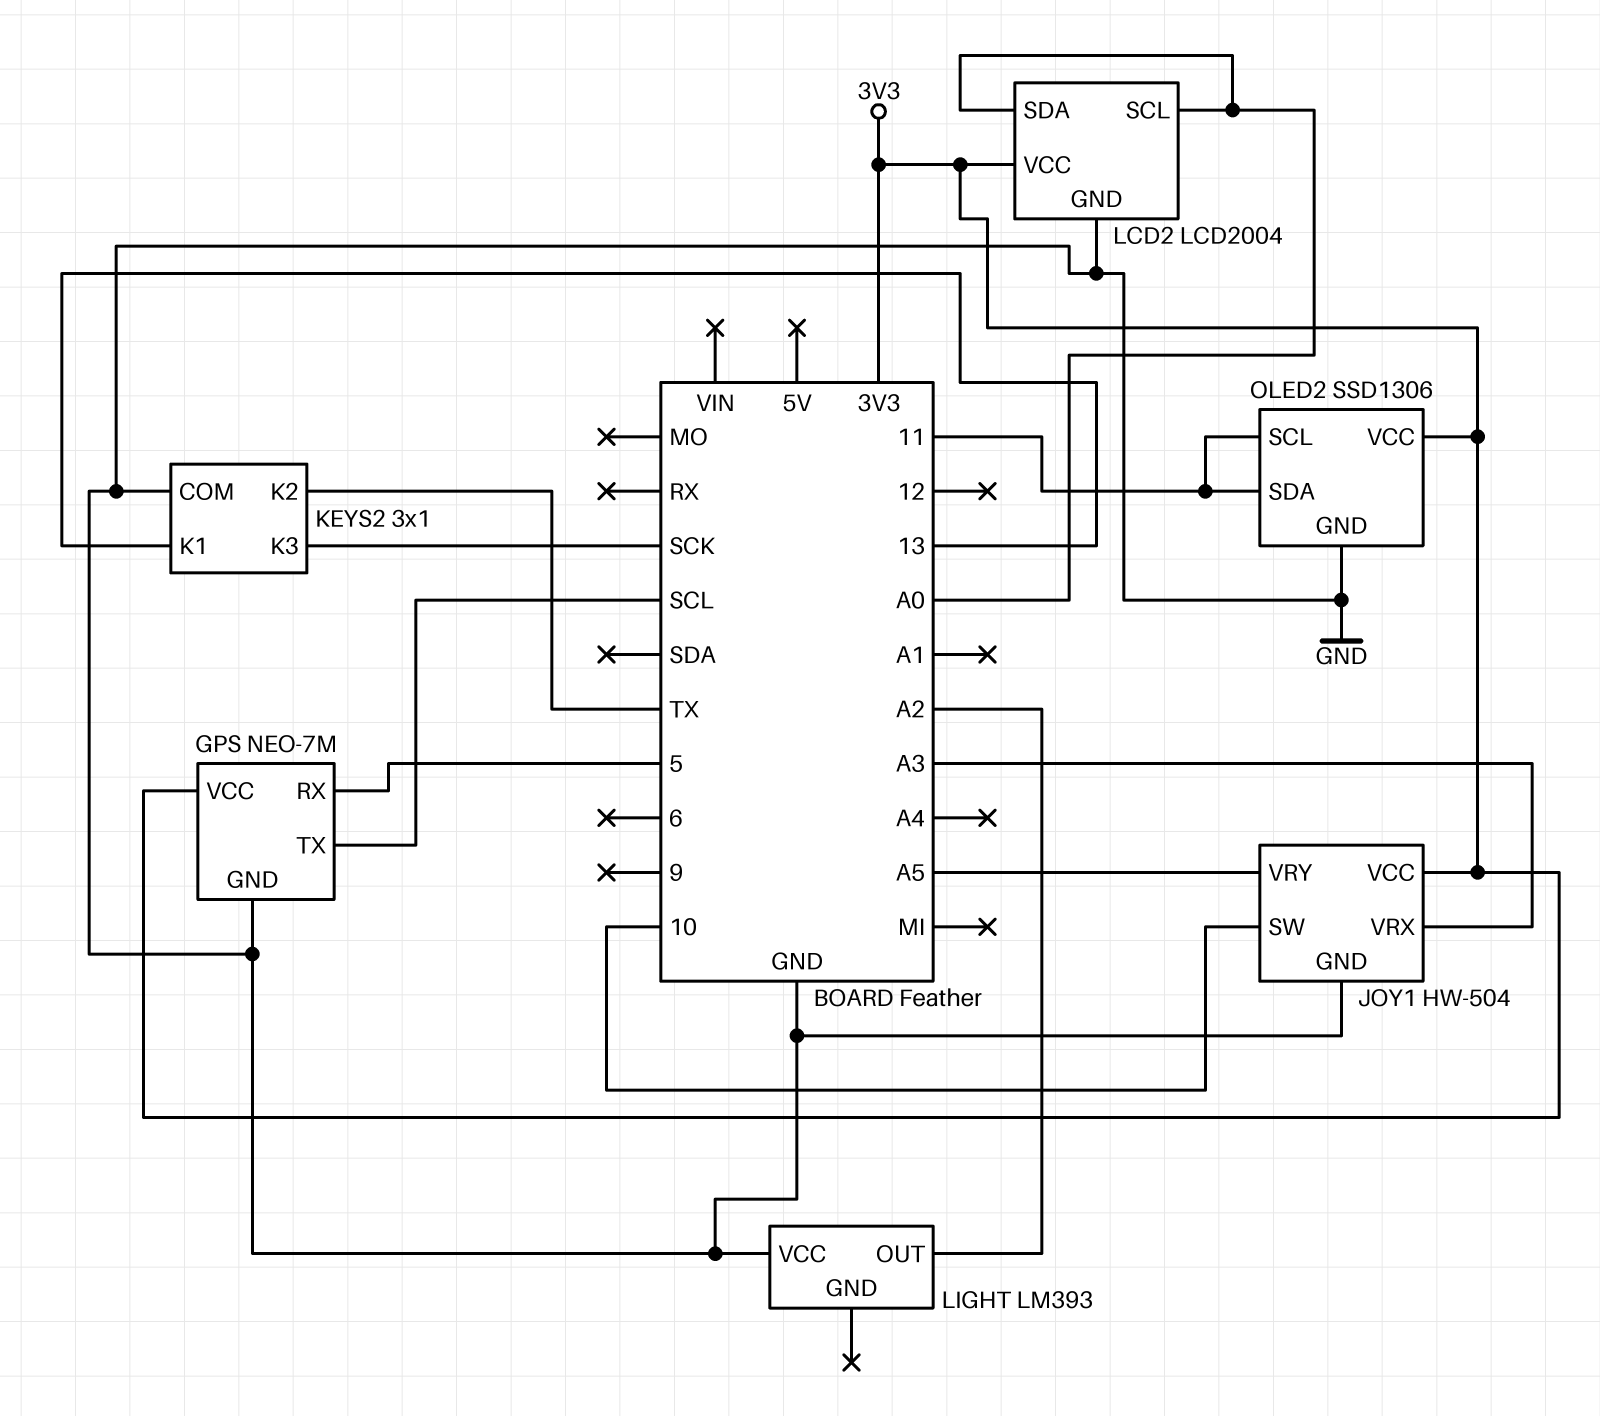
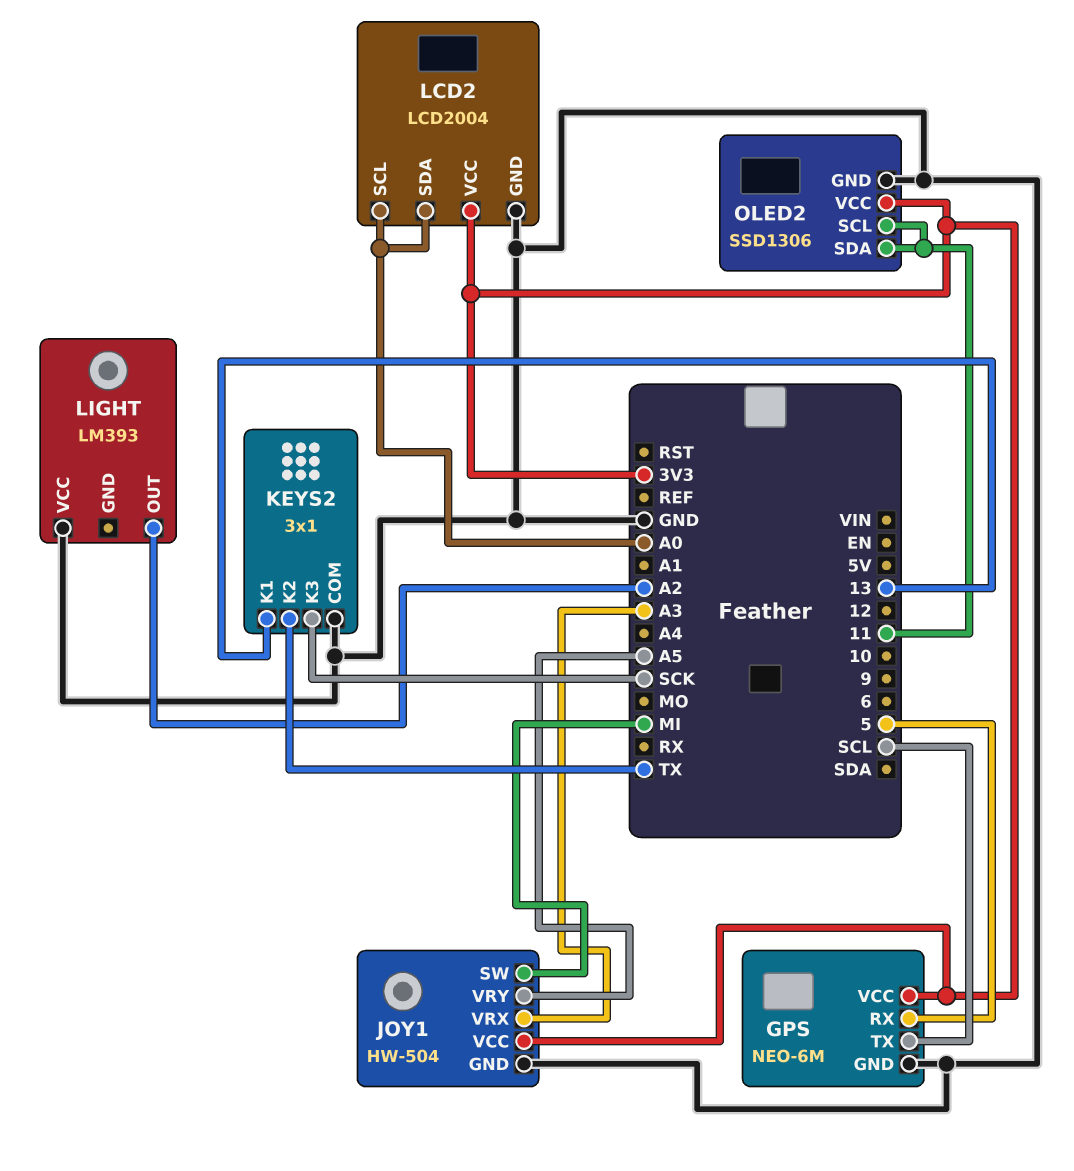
GPS: NEO-7M -> NEO-6M
JOY1 pin SW: 10 -> MI

